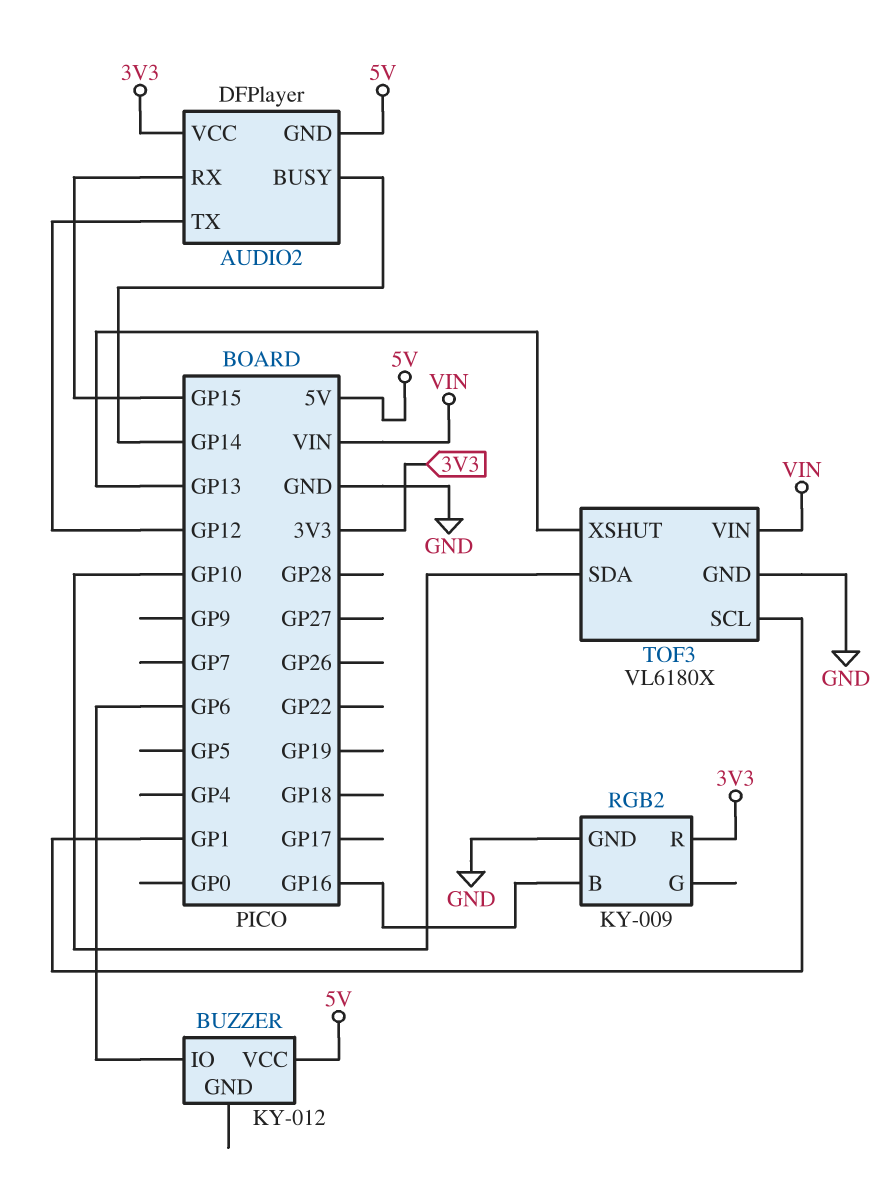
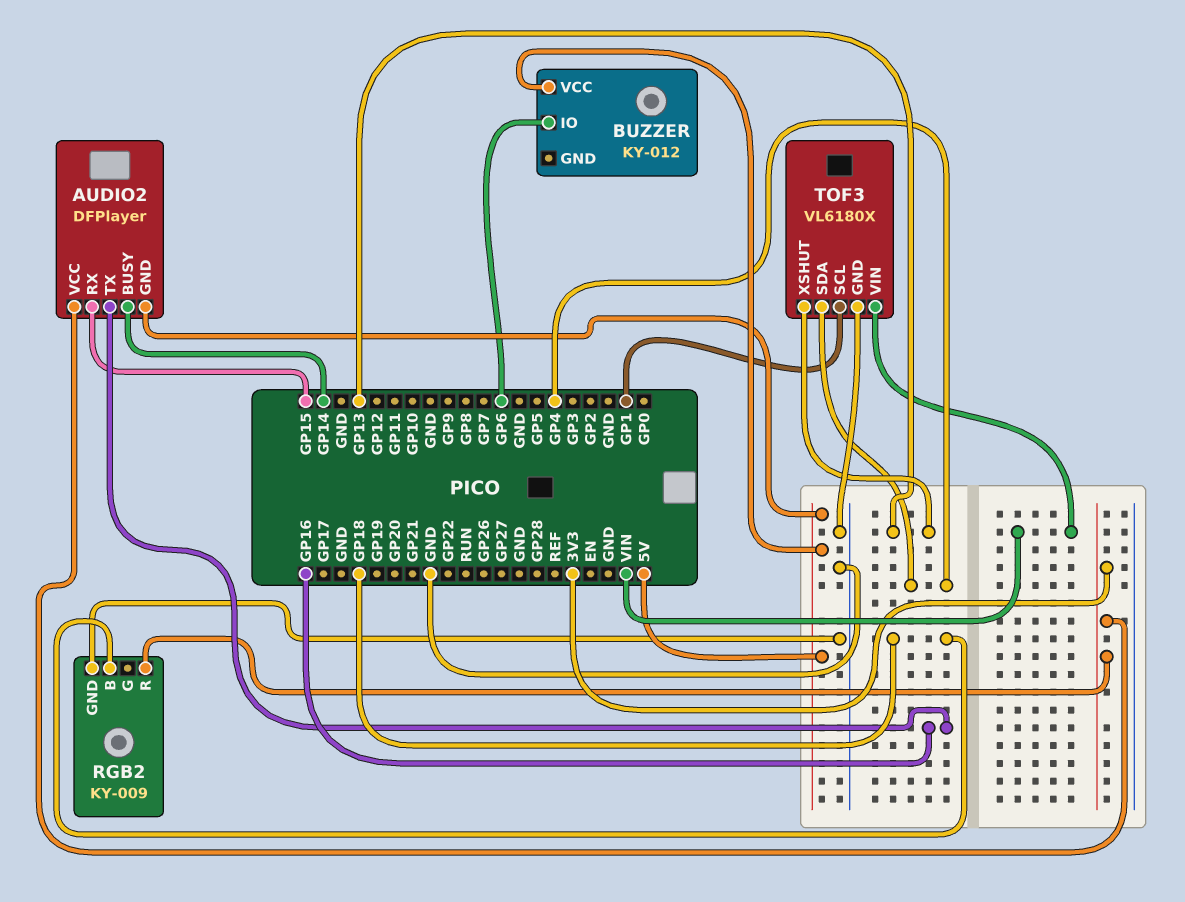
AUDIO2 pin TX: GP12 -> GP16
RGB2 pin B: GP16 -> GP18
TOF3 pin SDA: GP10 -> GP4

